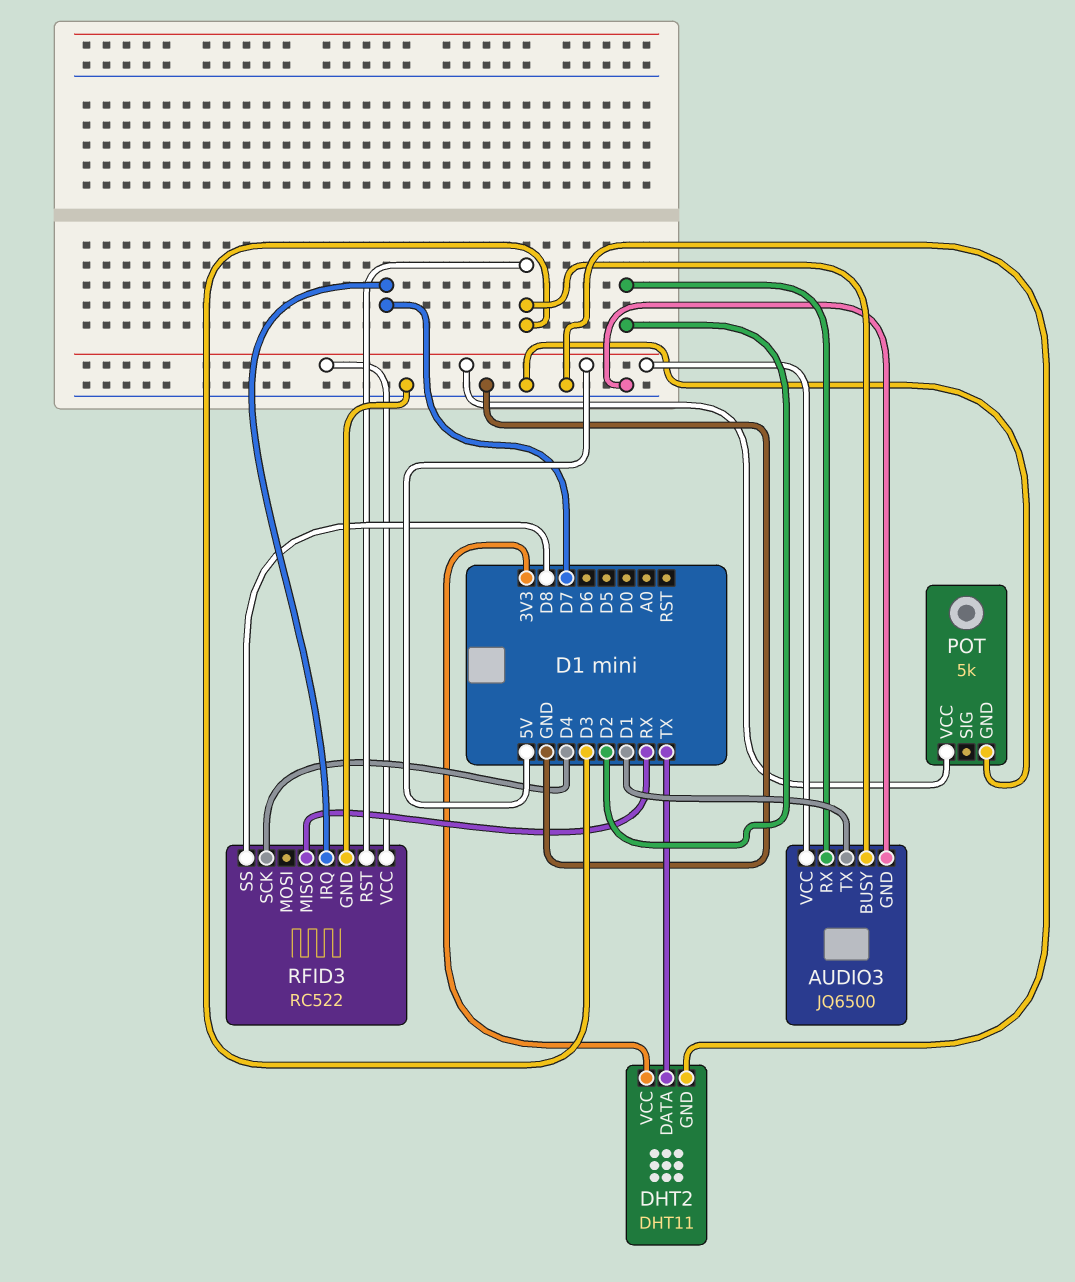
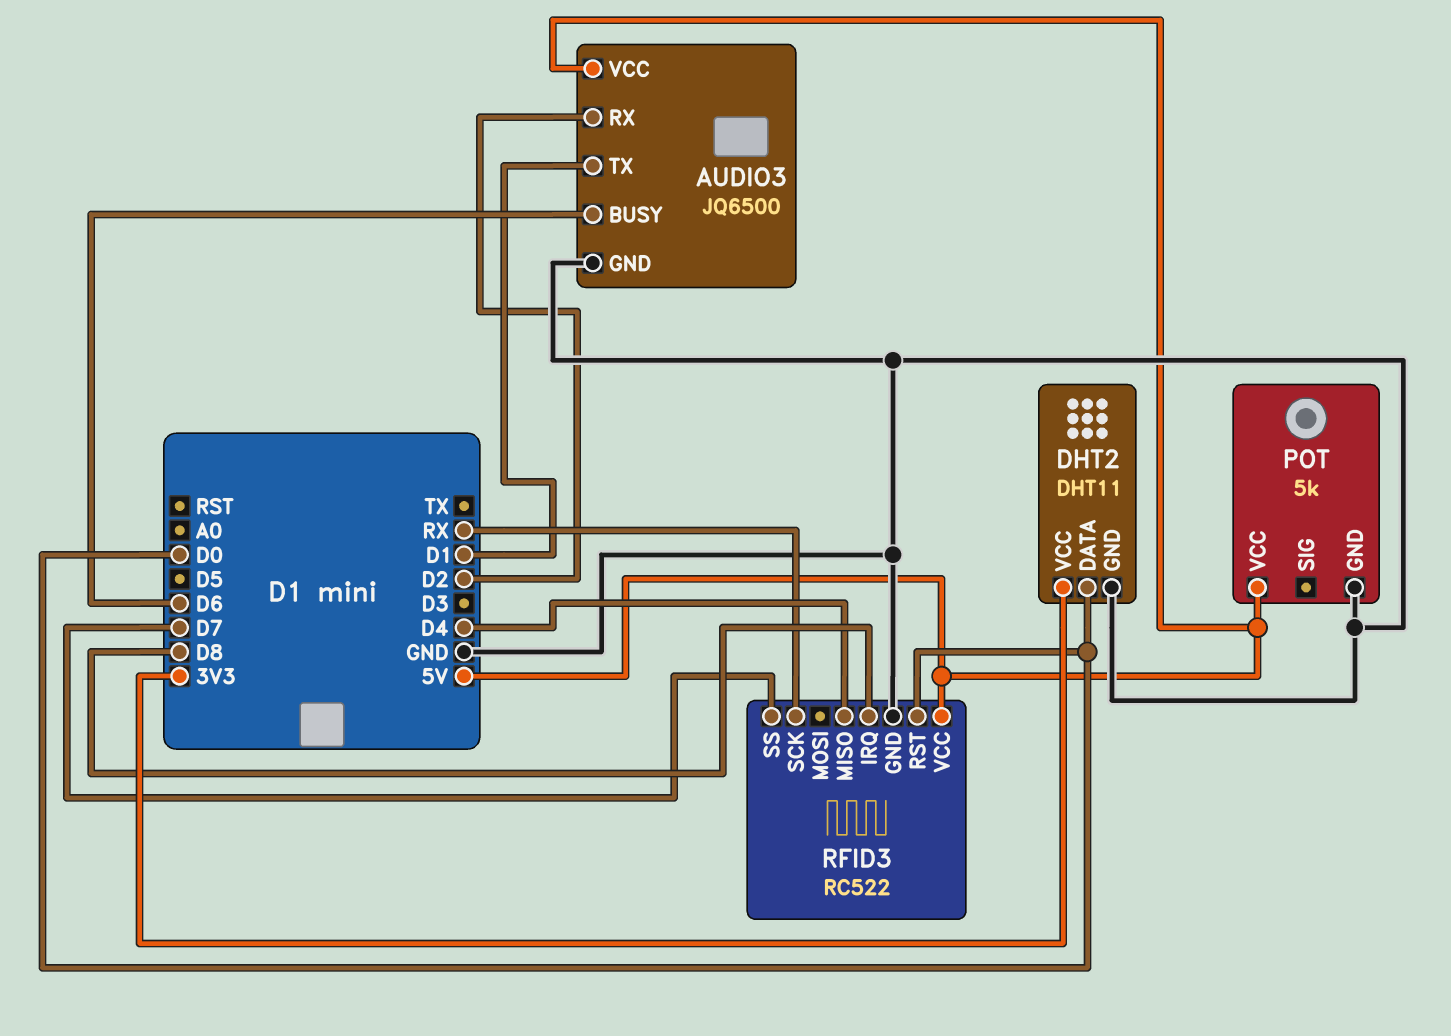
AUDIO3 pin BUSY: D3 -> D6
DHT2 pin DATA: TX -> D0
RFID3 pin IRQ: D7 -> D8
RFID3 pin MISO: RX -> D4
RFID3 pin RST: D3 -> D0
RFID3 pin SCK: D4 -> RX
RFID3 pin SS: D8 -> D7

